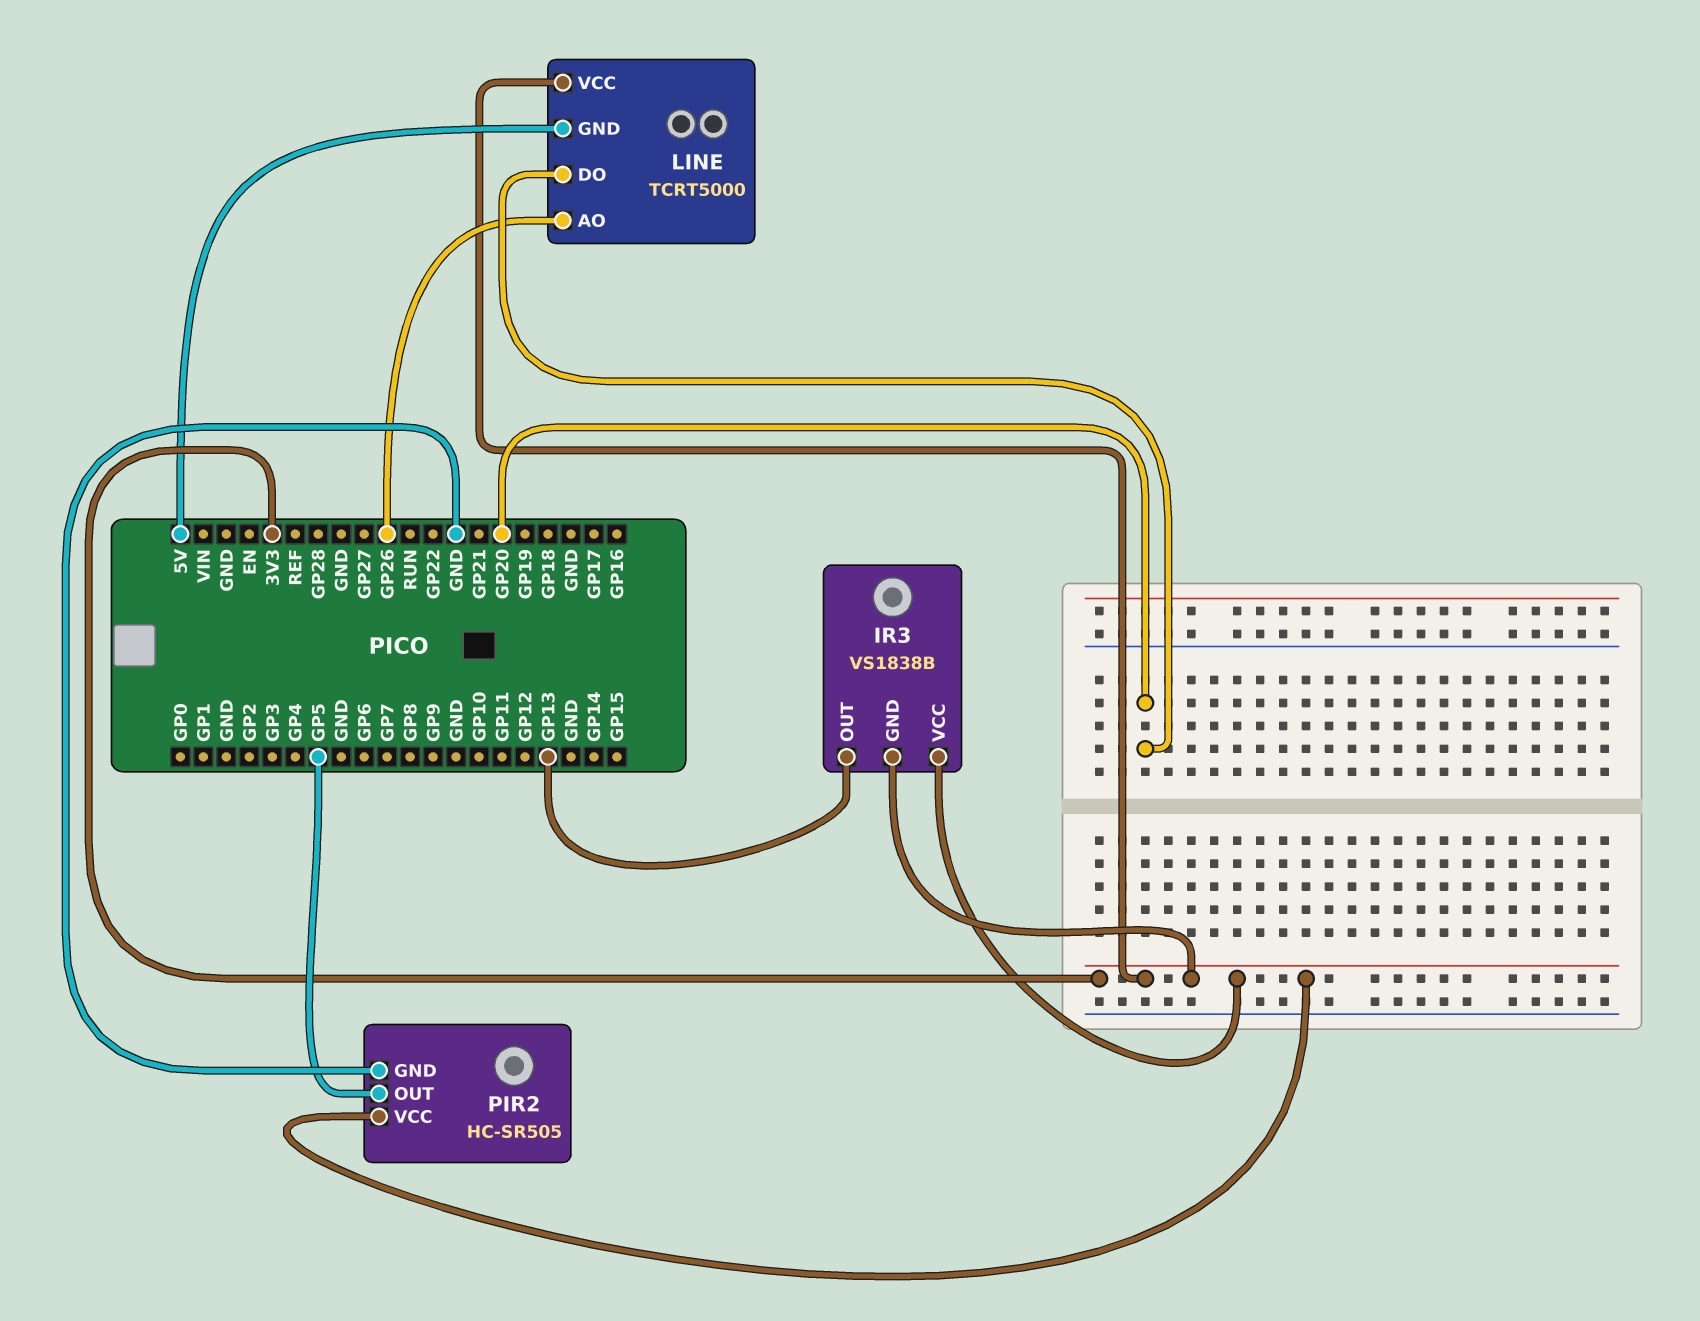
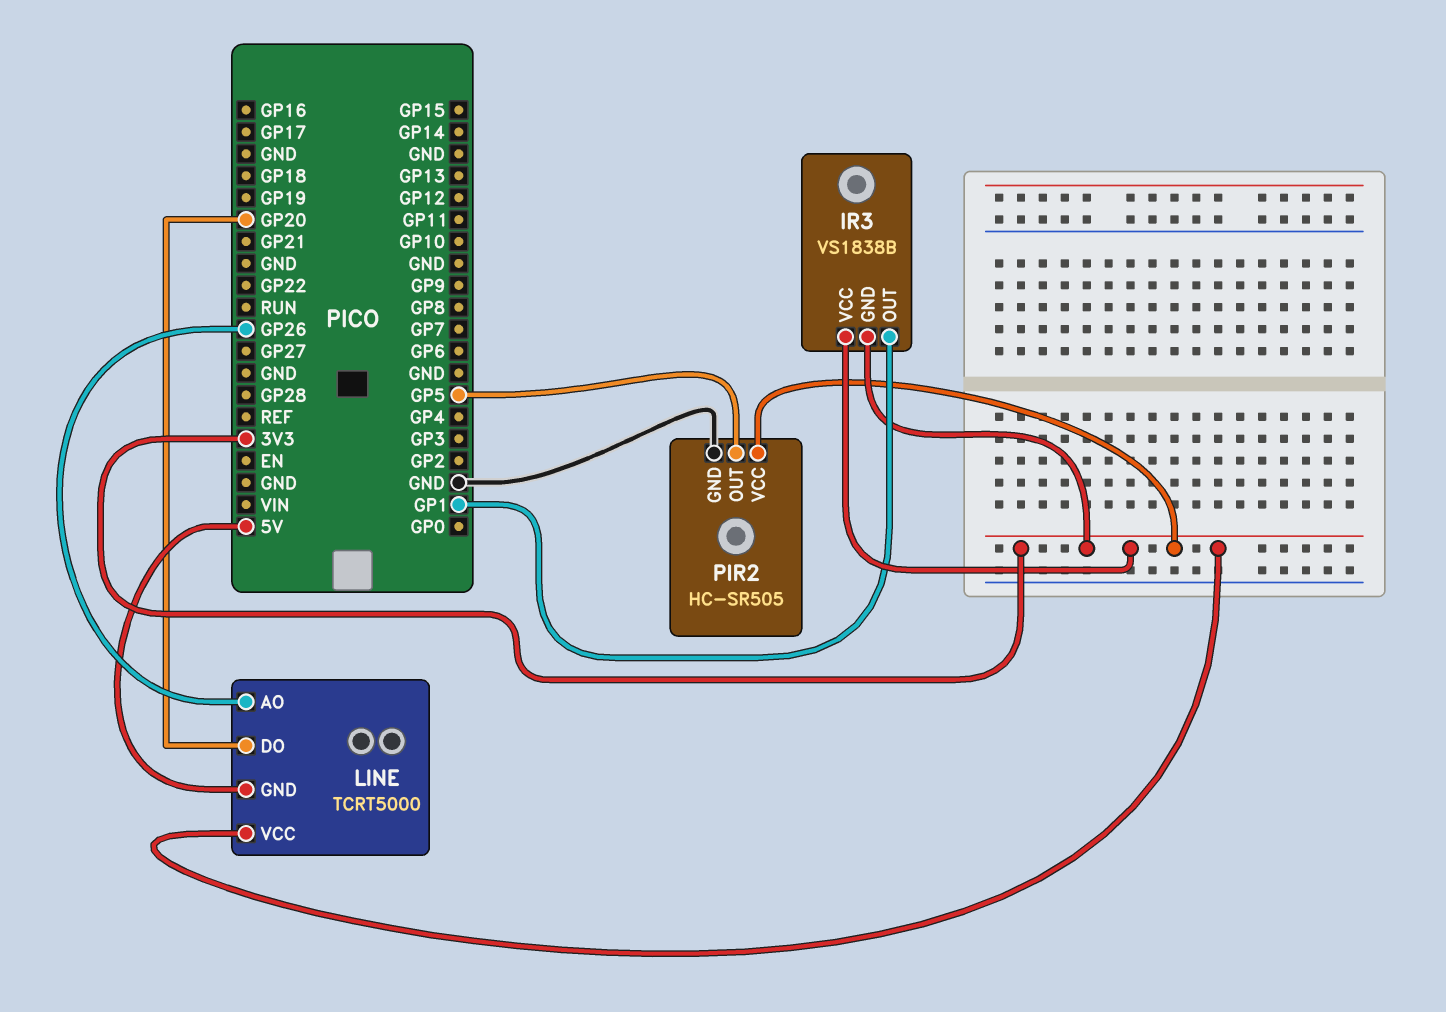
IR3 pin OUT: GP13 -> GP1

